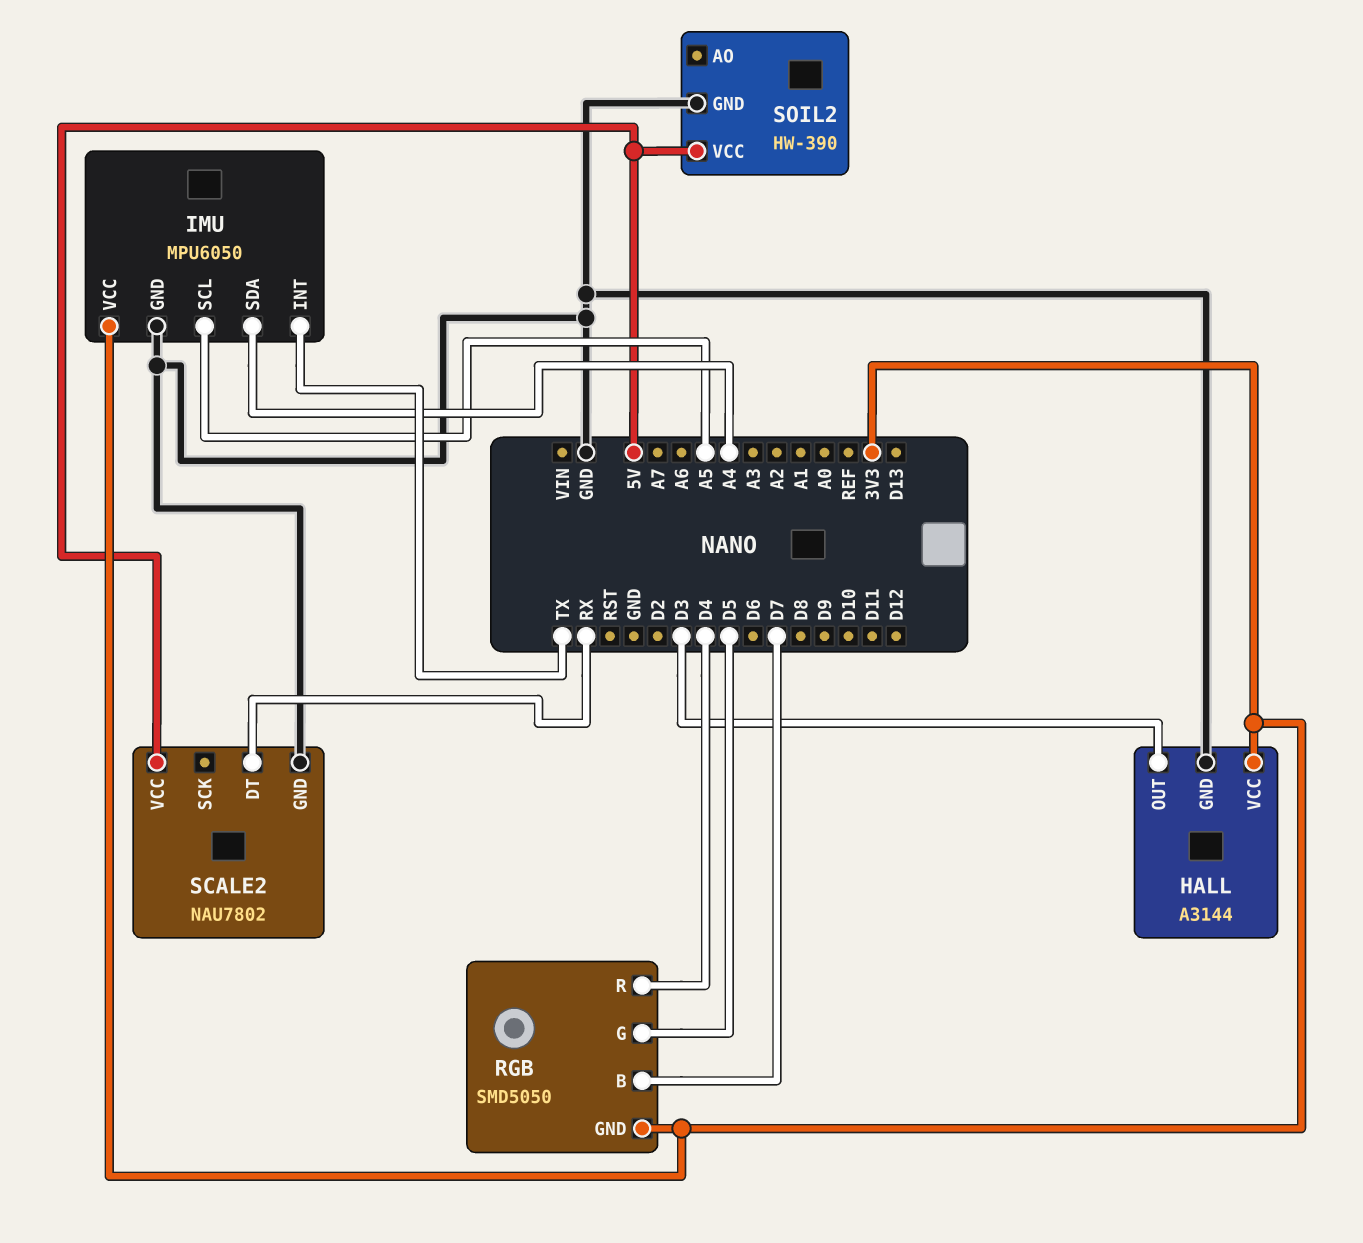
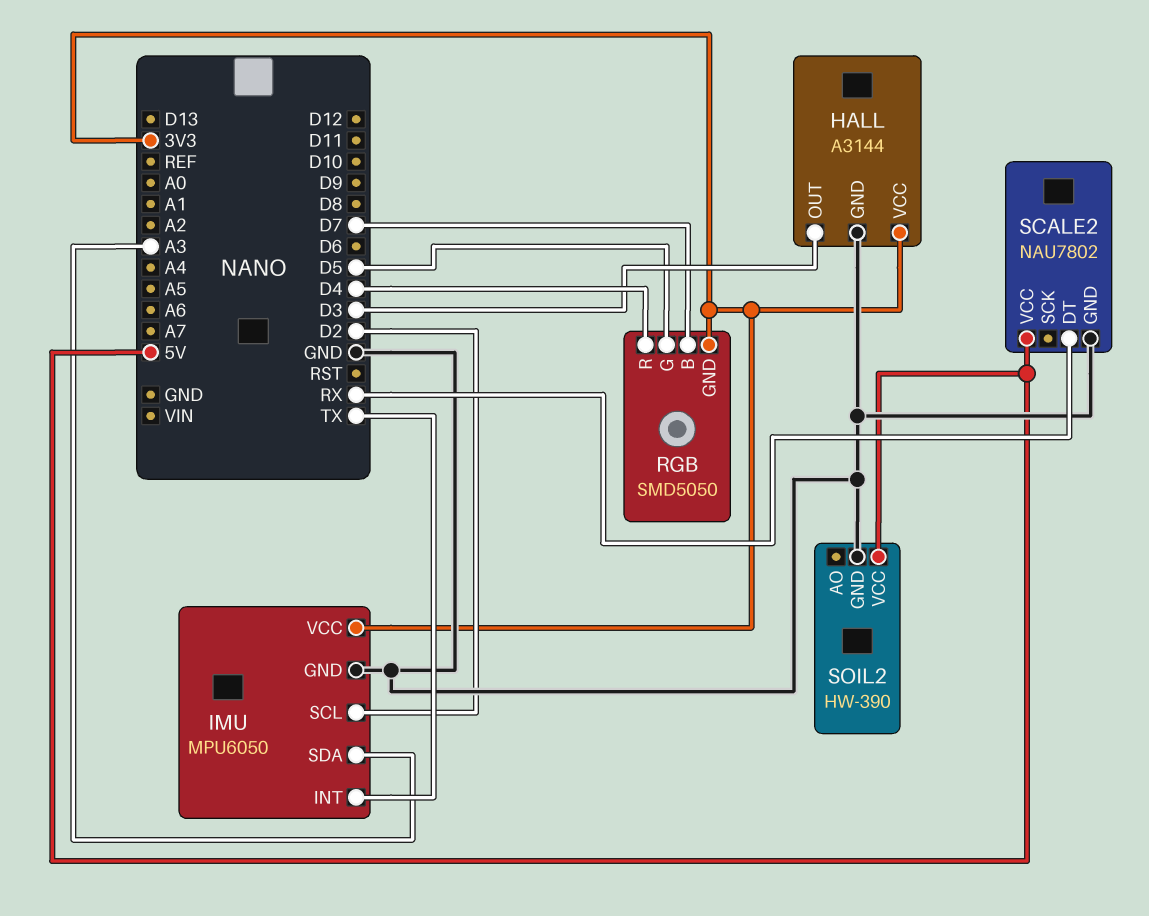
IMU pin SCL: A5 -> D2
IMU pin SDA: A4 -> A3

